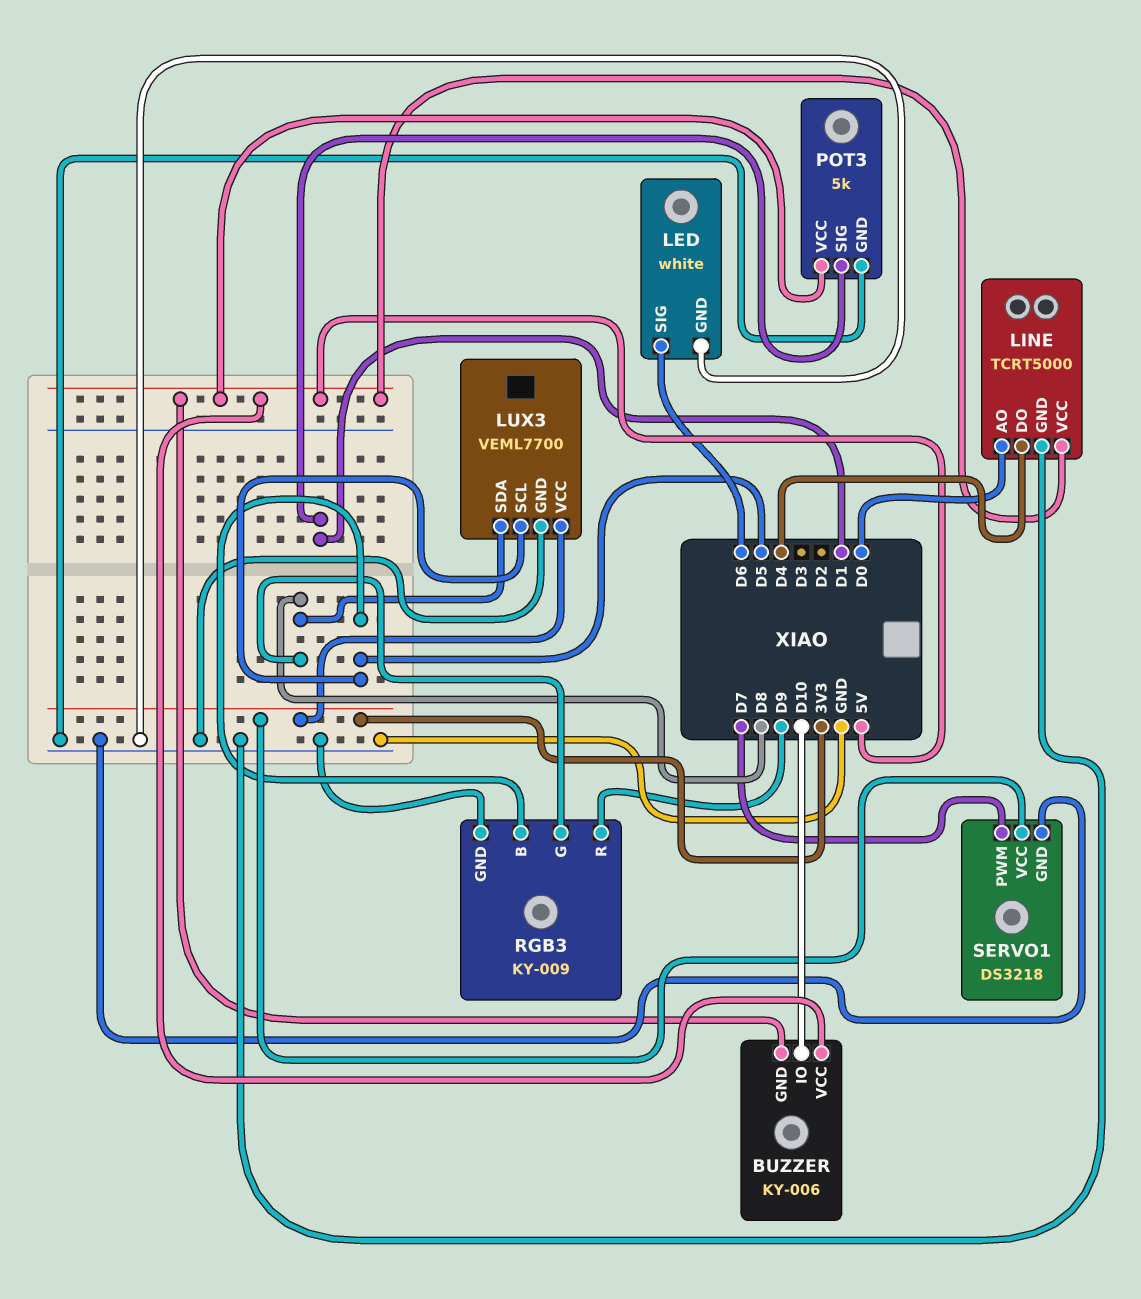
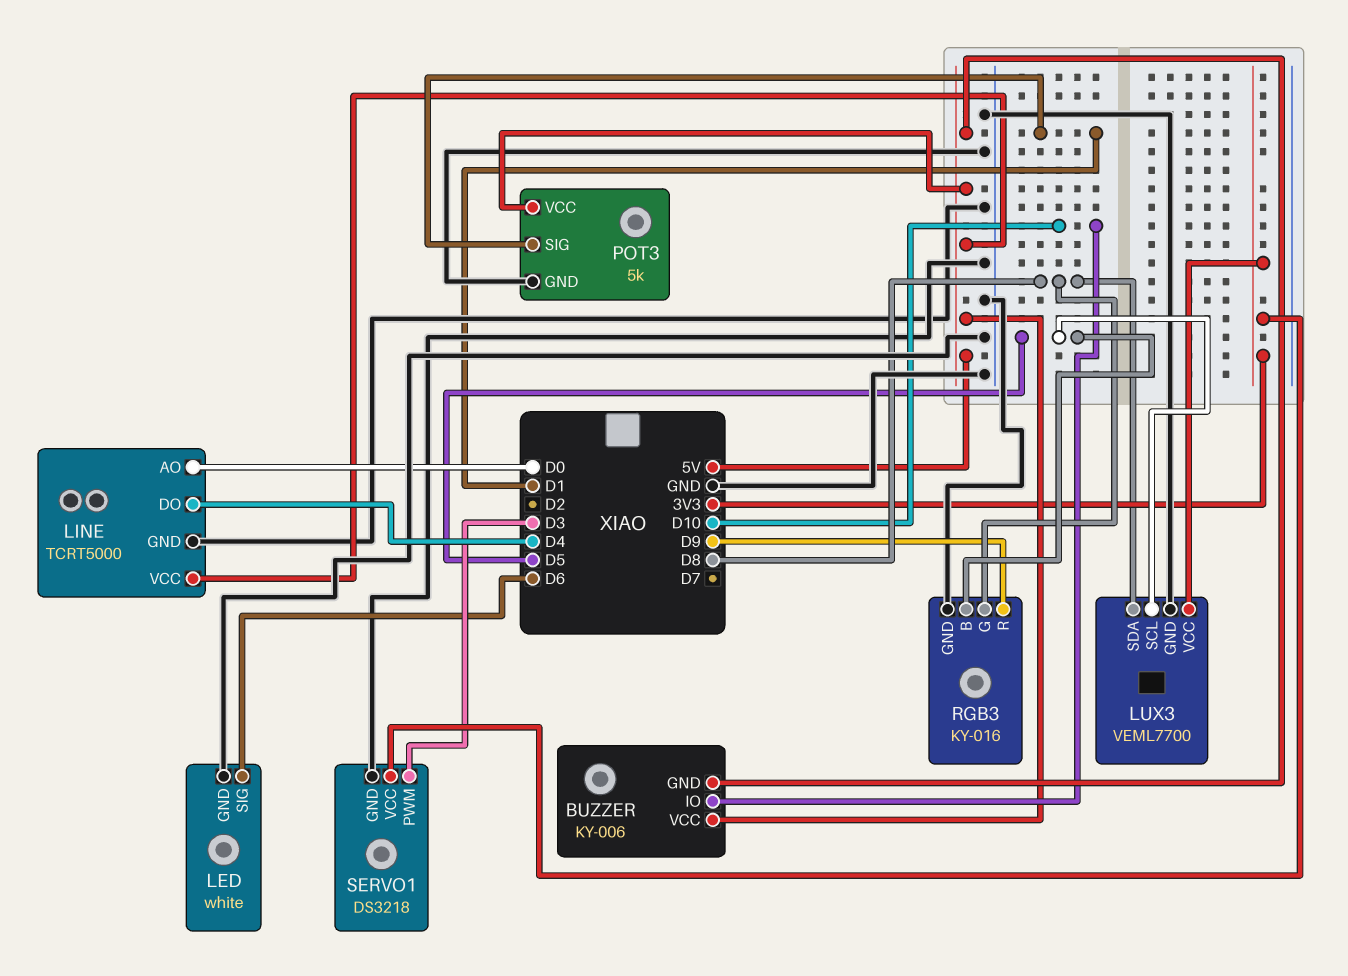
RGB3: KY-009 -> KY-016
SERVO1 pin PWM: D7 -> D3

